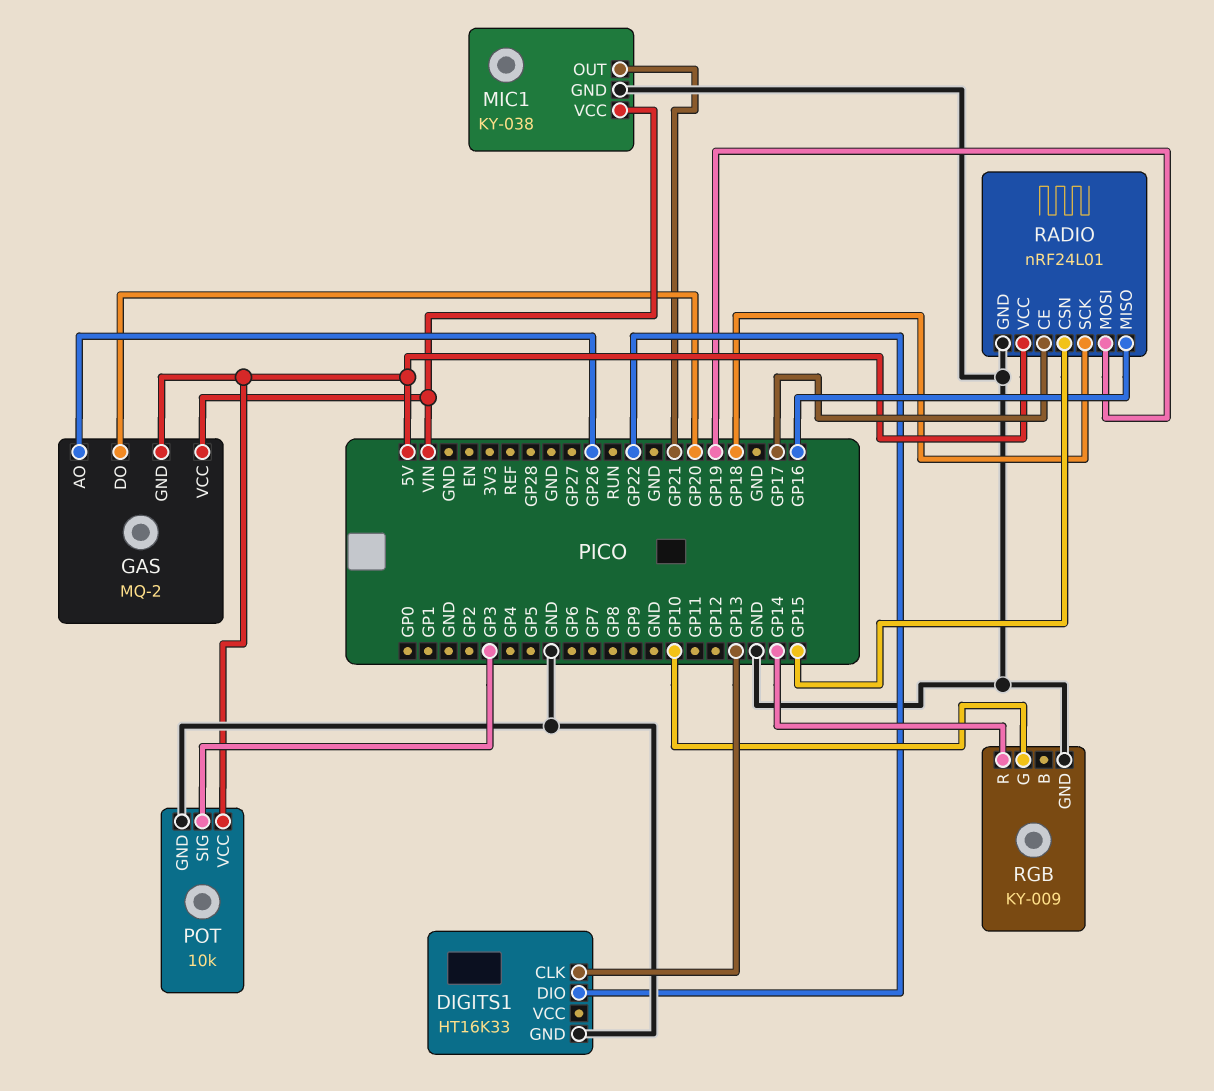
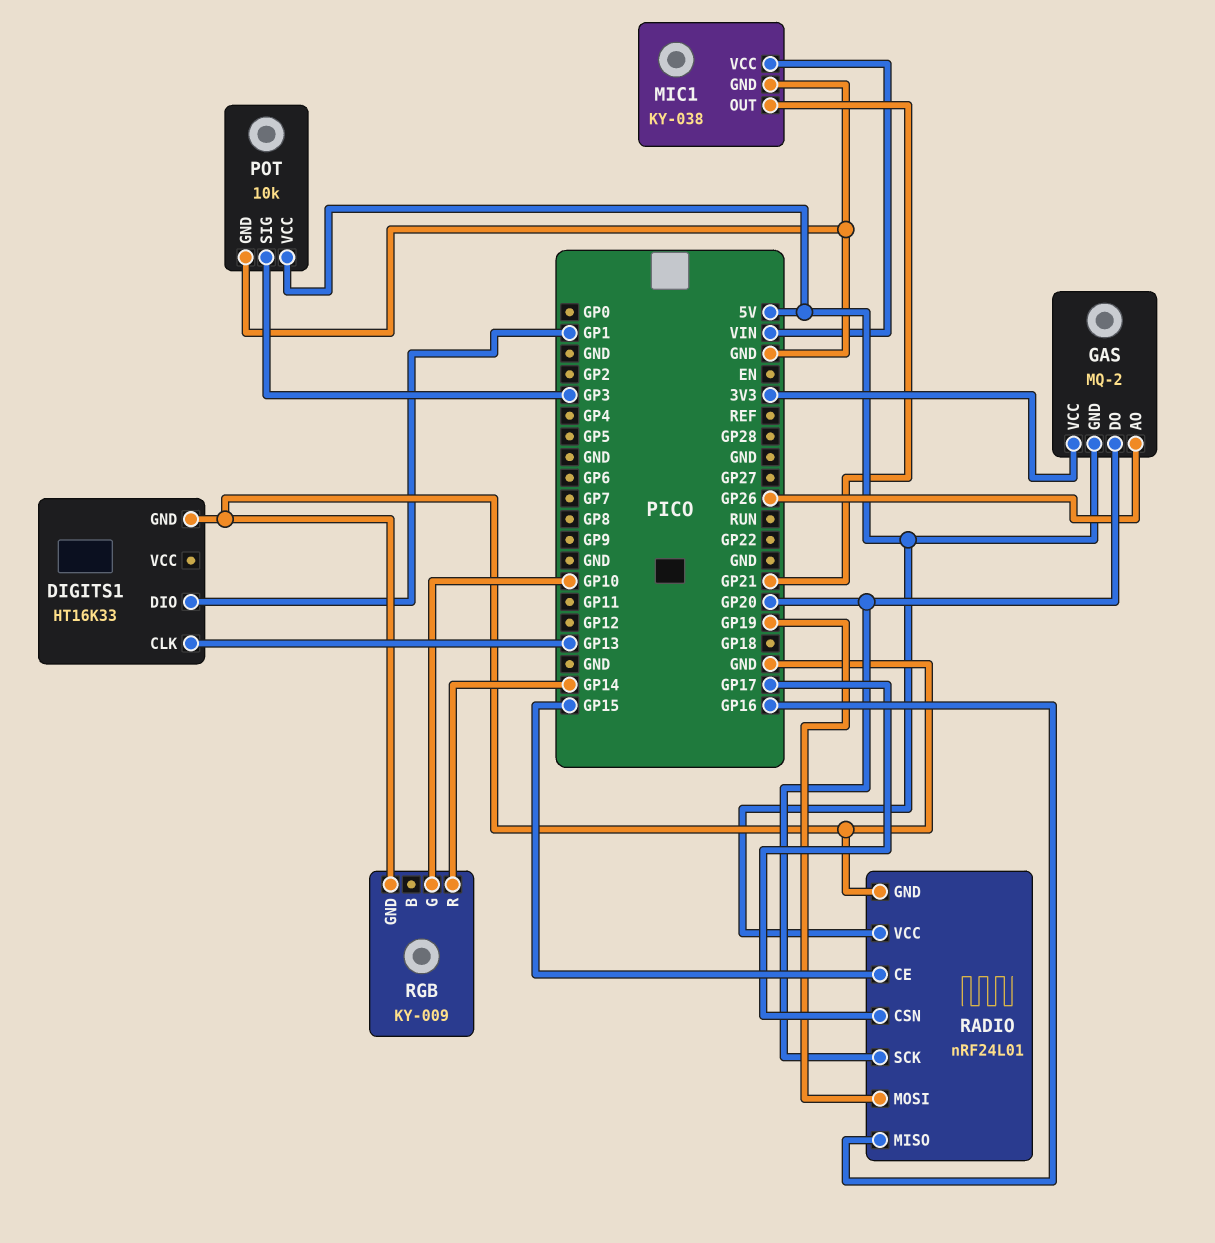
DIGITS1 pin DIO: GP22 -> GP1
GAS pin VCC: VIN -> 3V3
RADIO pin CE: GP17 -> GP15
RADIO pin CSN: GP15 -> GP17
RADIO pin SCK: GP18 -> GP20

